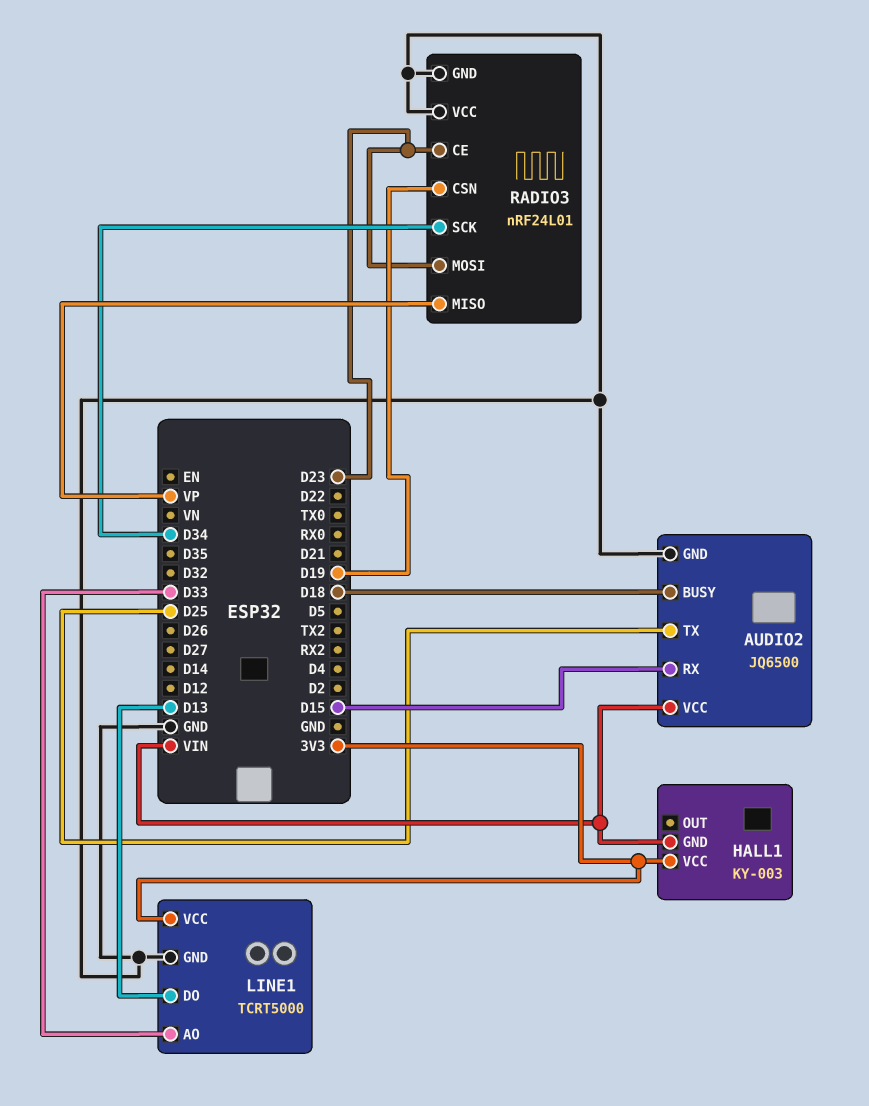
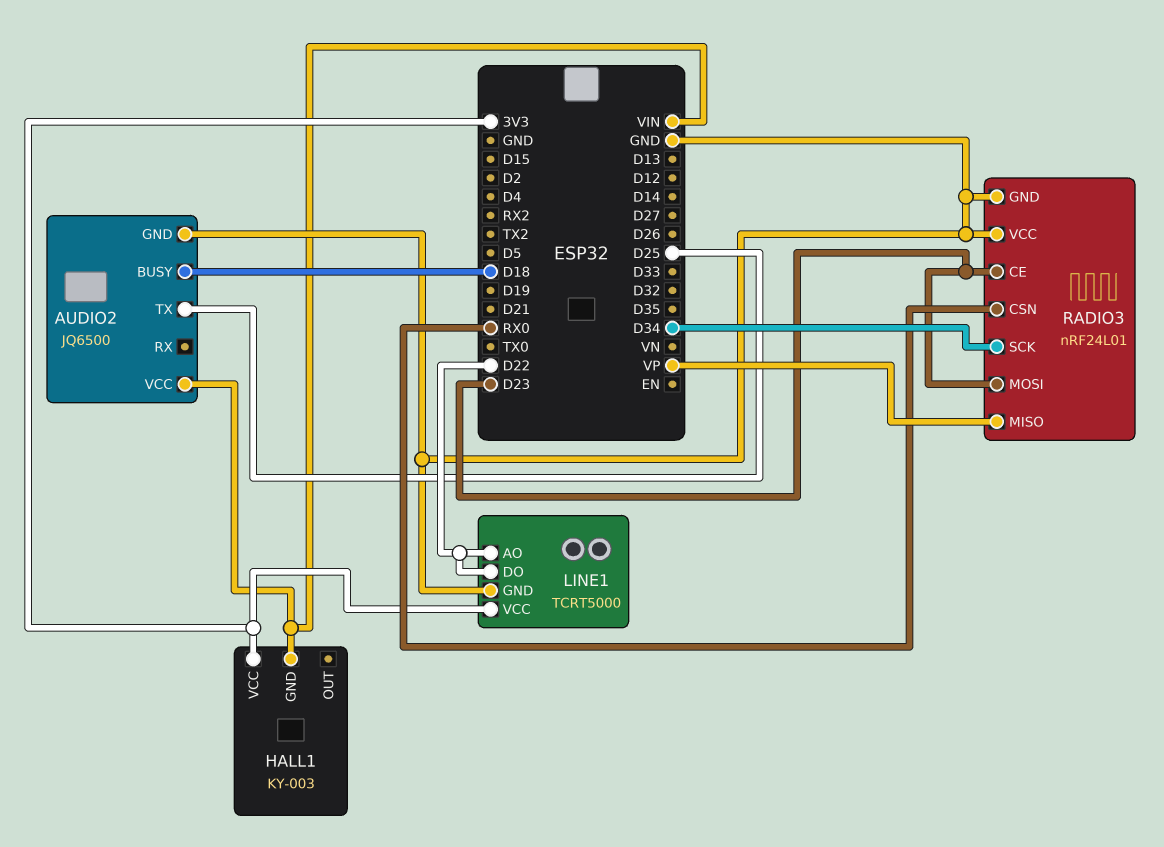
AUDIO2 pin RX: D15 -> none
LINE1 pin AO: D33 -> D22
LINE1 pin DO: D13 -> D22
RADIO3 pin CSN: D19 -> RX0

